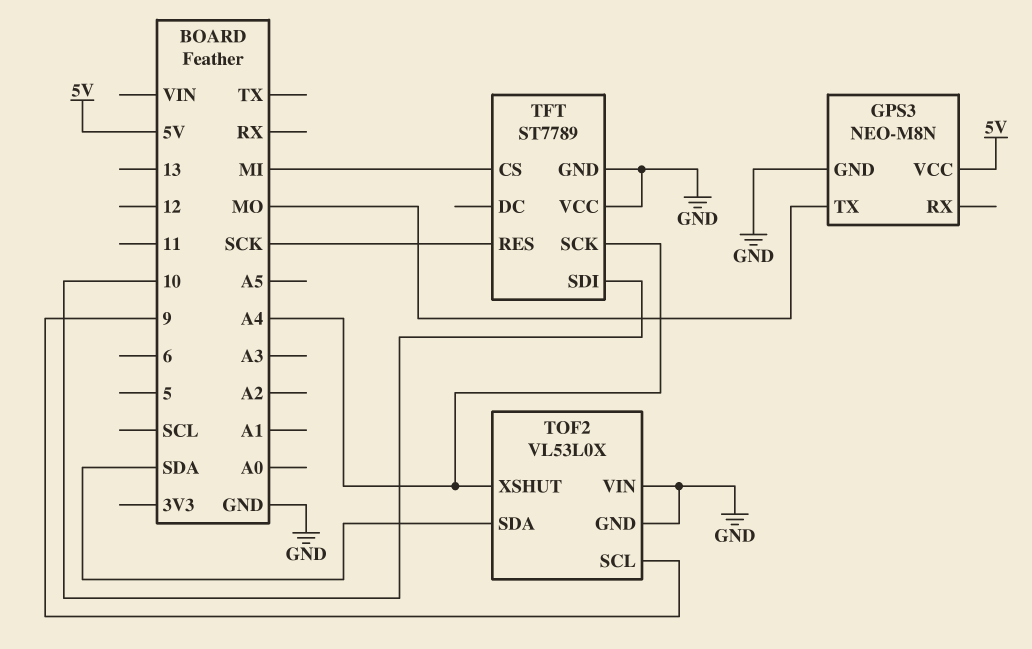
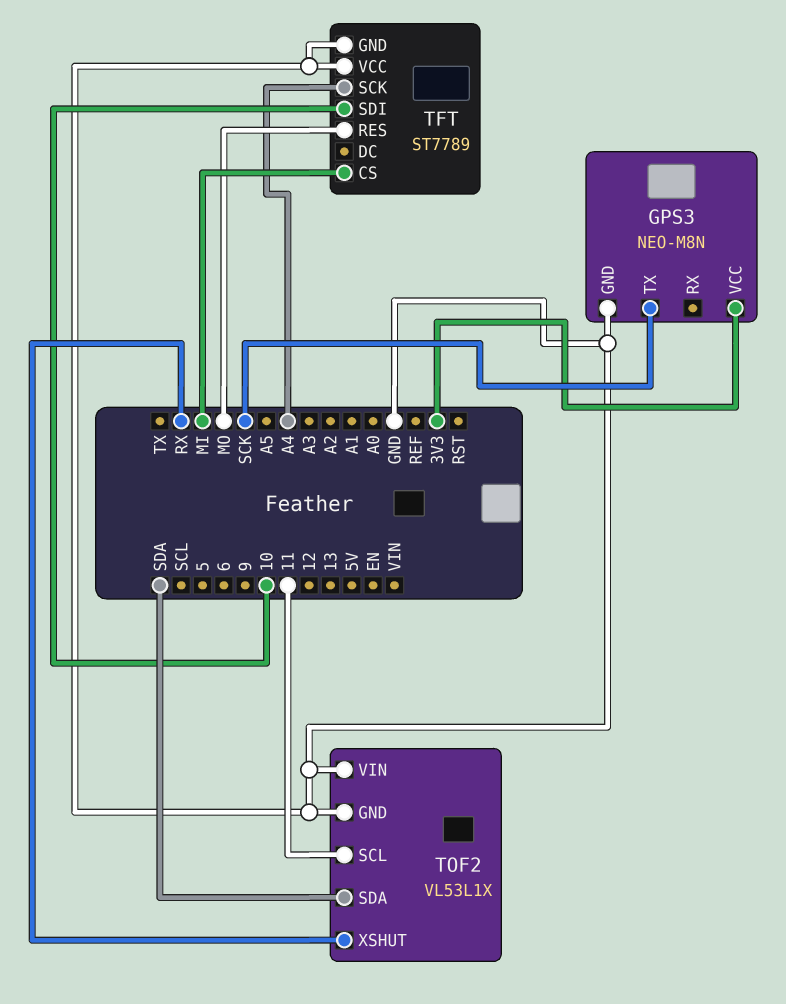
GPS3 pin TX: MO -> SCK
GPS3 pin VCC: 5V -> 3V3
TFT pin RES: SCK -> MO
TOF2: VL53L0X -> VL53L1X
TOF2 pin SCL: 9 -> 11
TOF2 pin XSHUT: A4 -> RX

